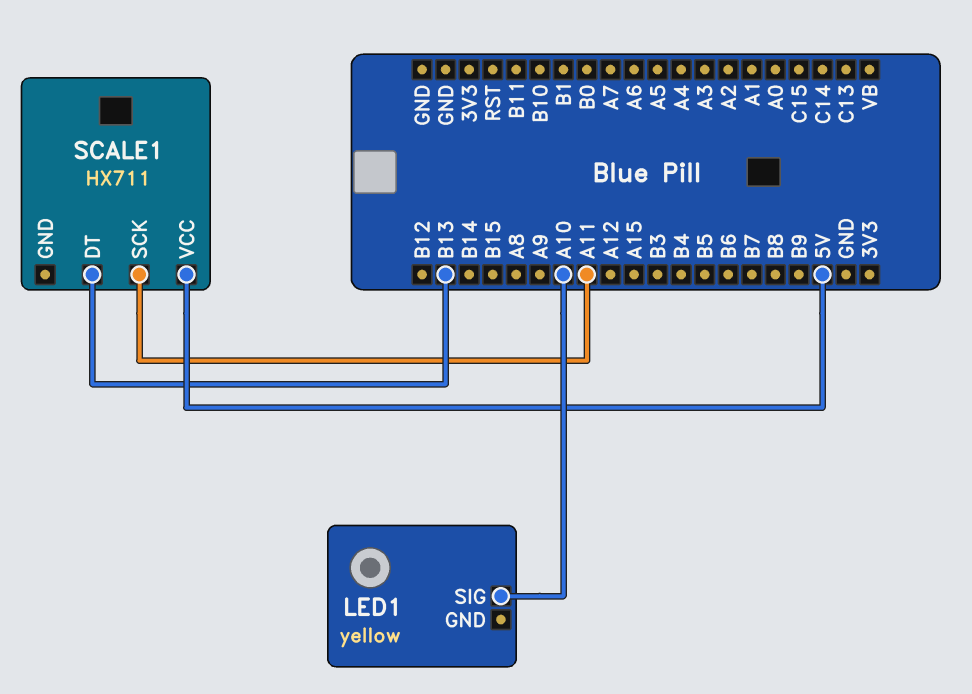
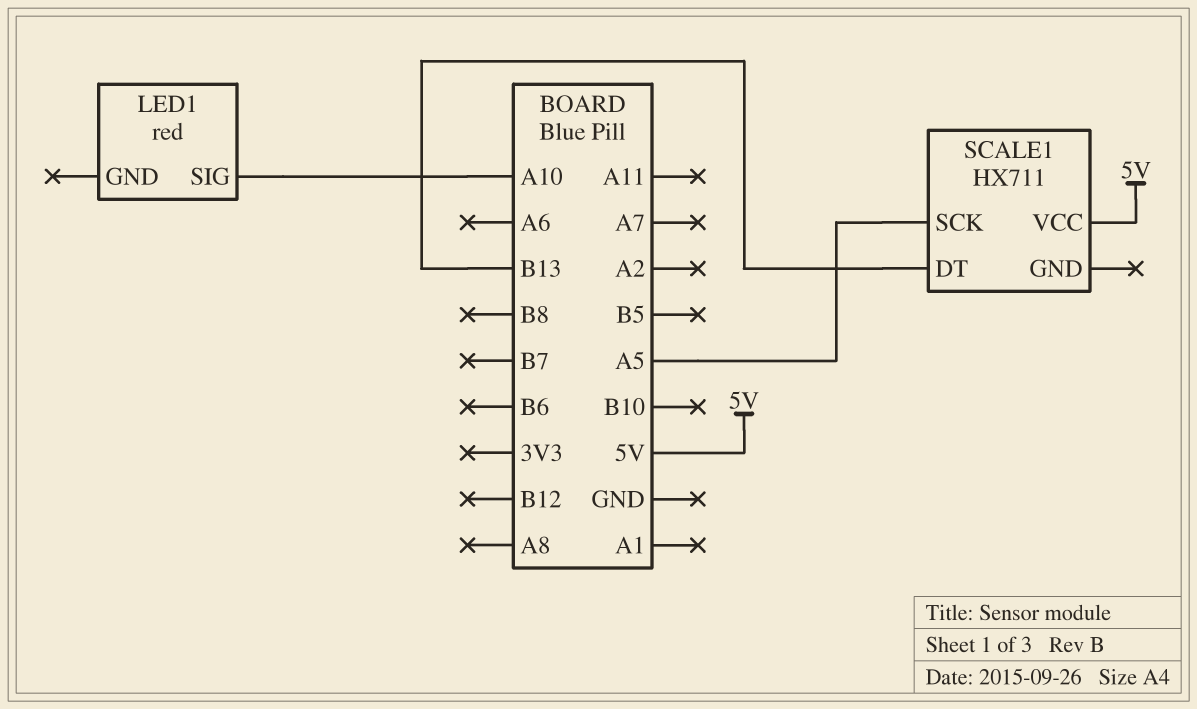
LED1: yellow -> red
SCALE1 pin SCK: A11 -> A5

